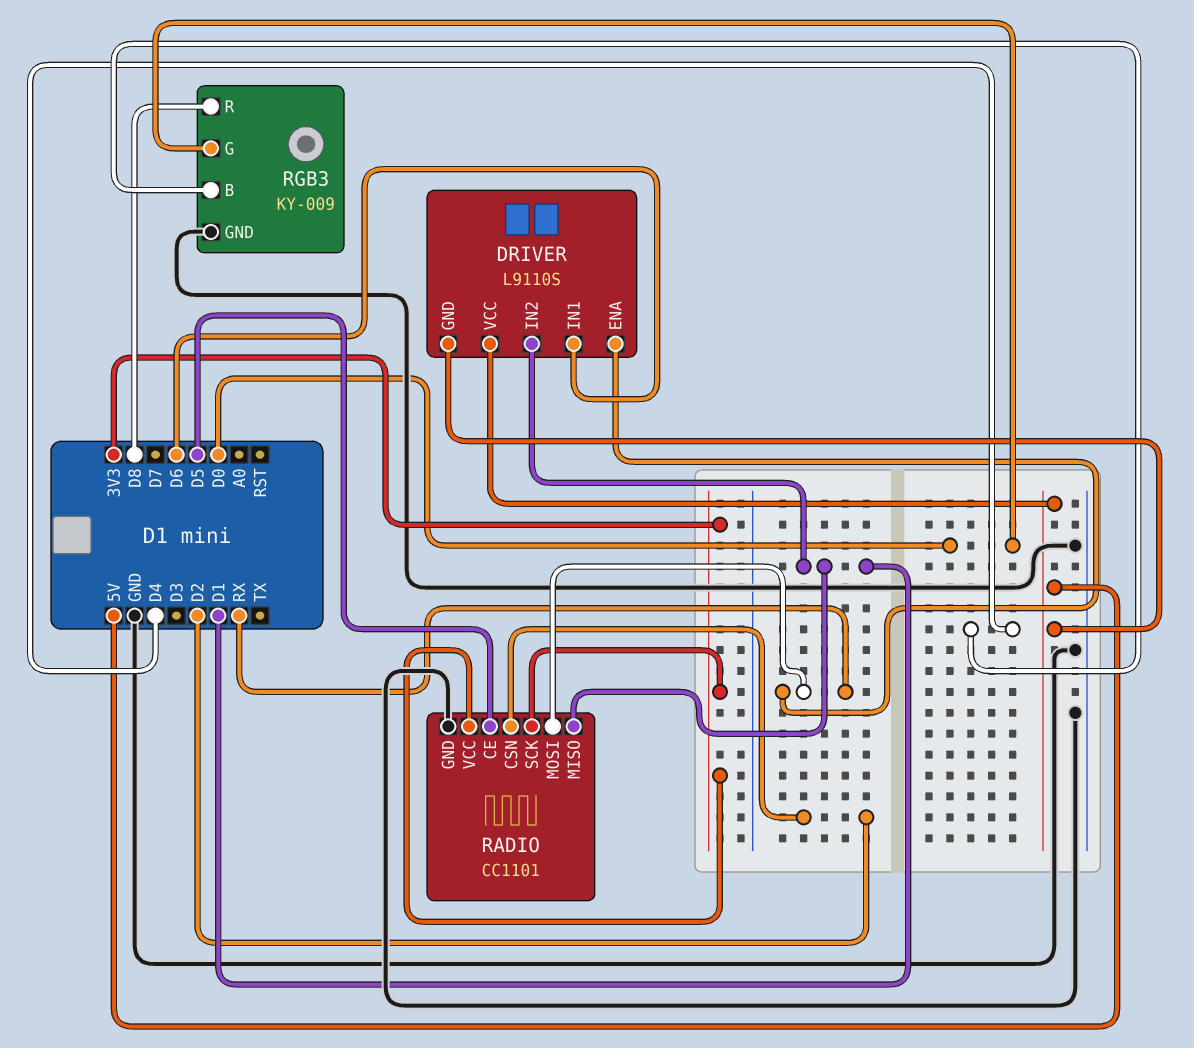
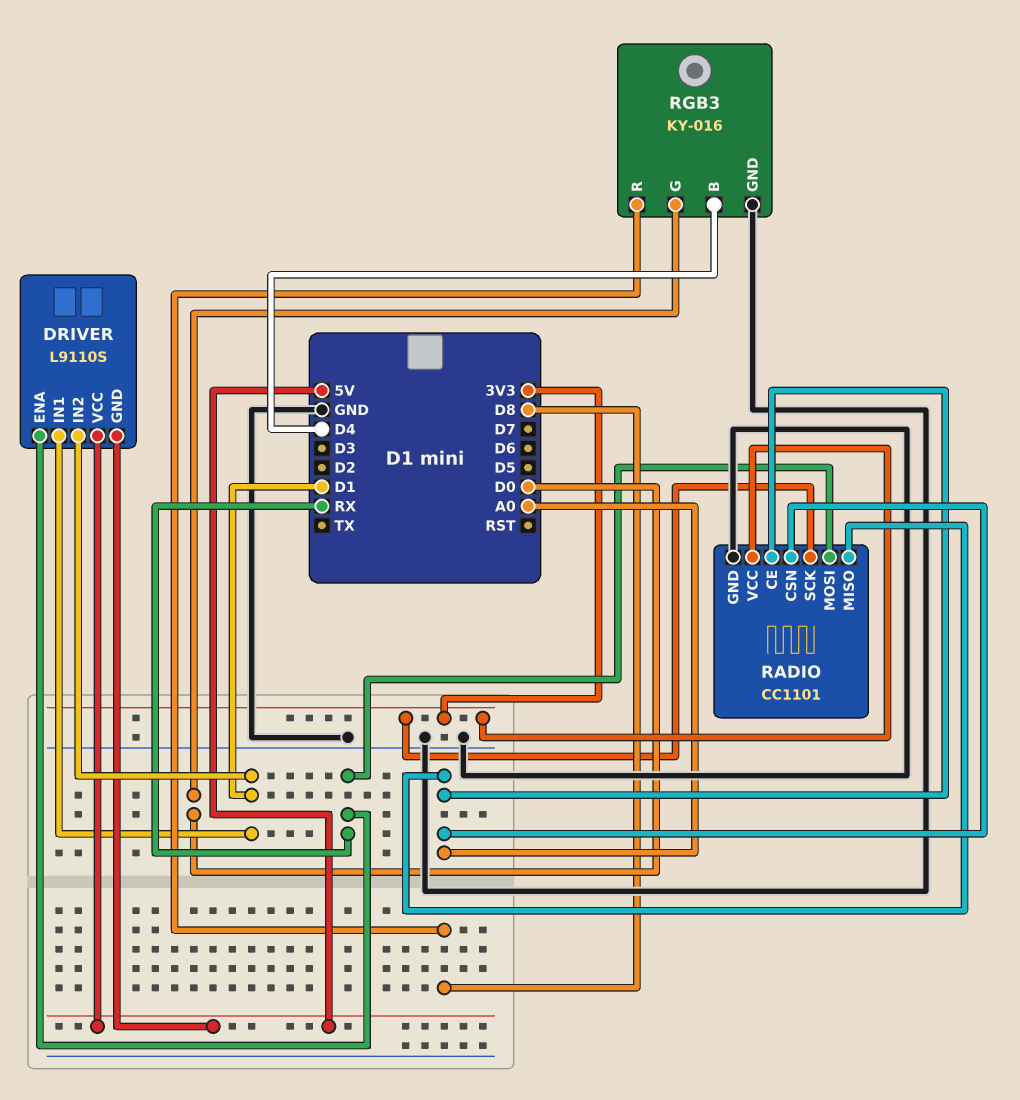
DRIVER pin IN1: D6 -> D1
RADIO pin CE: D5 -> A0
RADIO pin CSN: D2 -> A0
RADIO pin MISO: D1 -> A0
RGB3: KY-009 -> KY-016

